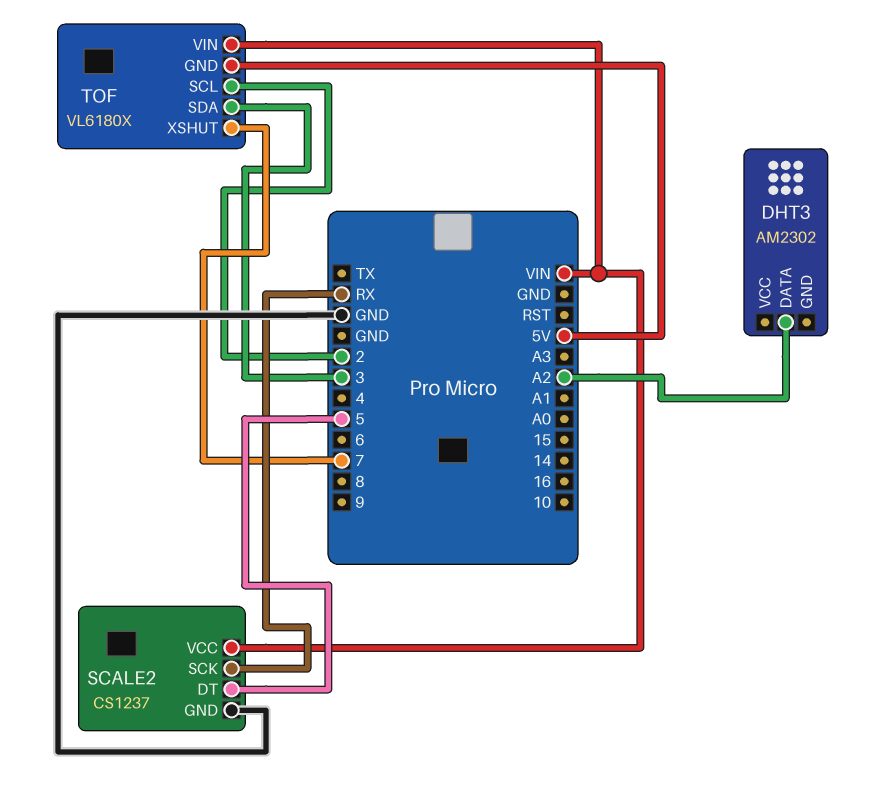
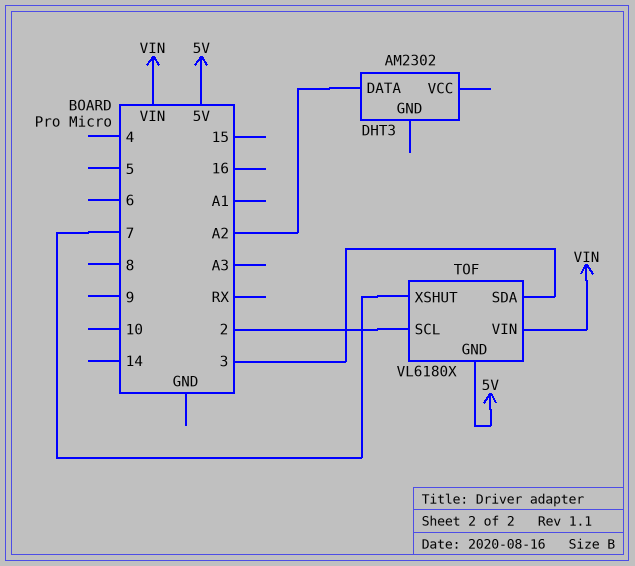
SCALE2: CS1237 -> none
SCALE2 pin DT: 5 -> none
SCALE2 pin GND: GND -> none
SCALE2 pin SCK: RX -> none
SCALE2 pin VCC: VIN -> none

